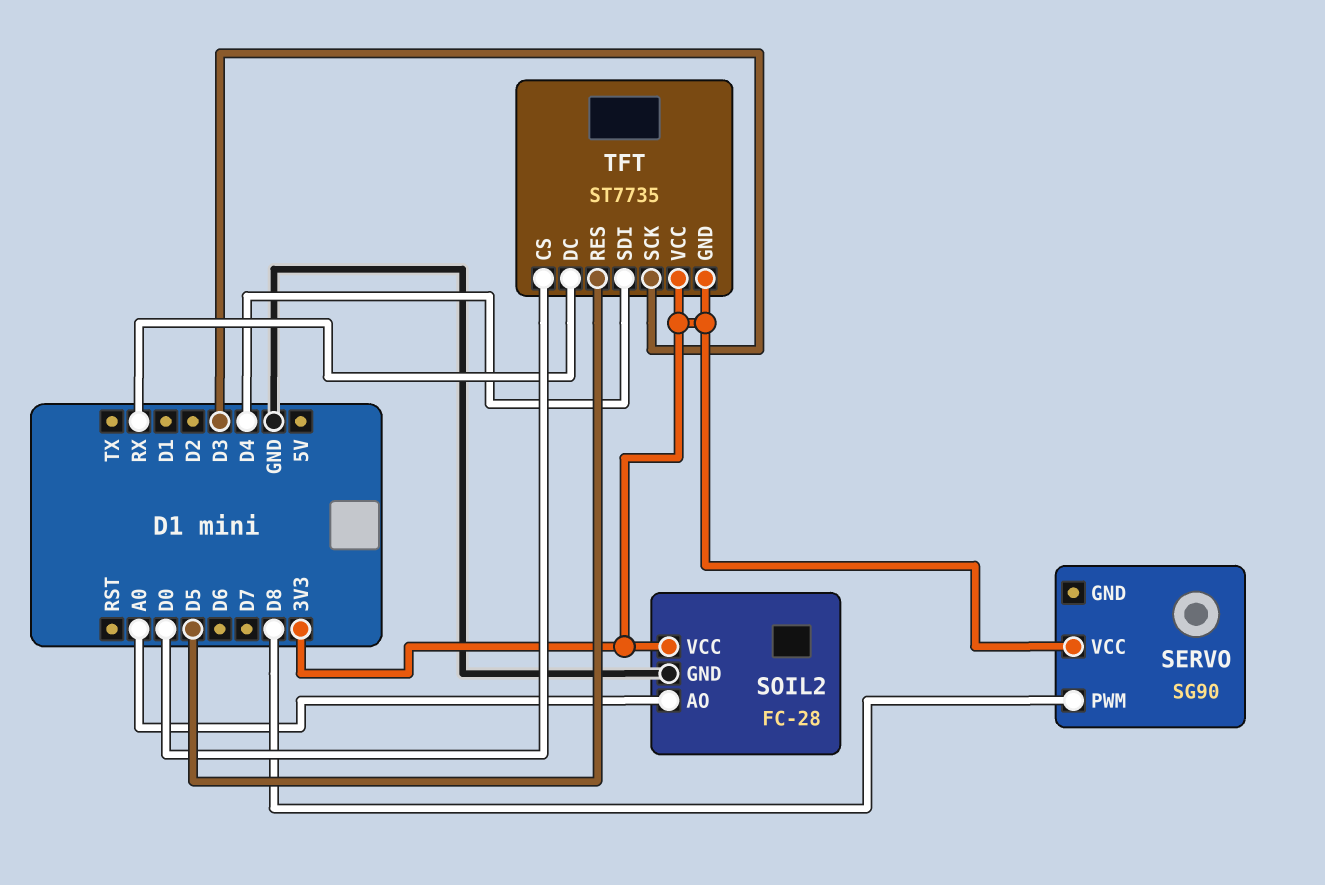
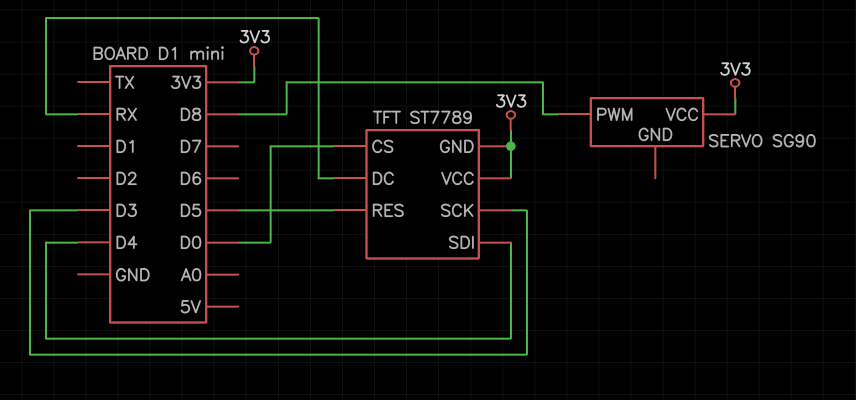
SOIL2: FC-28 -> none
SOIL2 pin AO: A0 -> none
SOIL2 pin GND: GND -> none
SOIL2 pin VCC: 3V3 -> none
TFT: ST7735 -> ST7789

